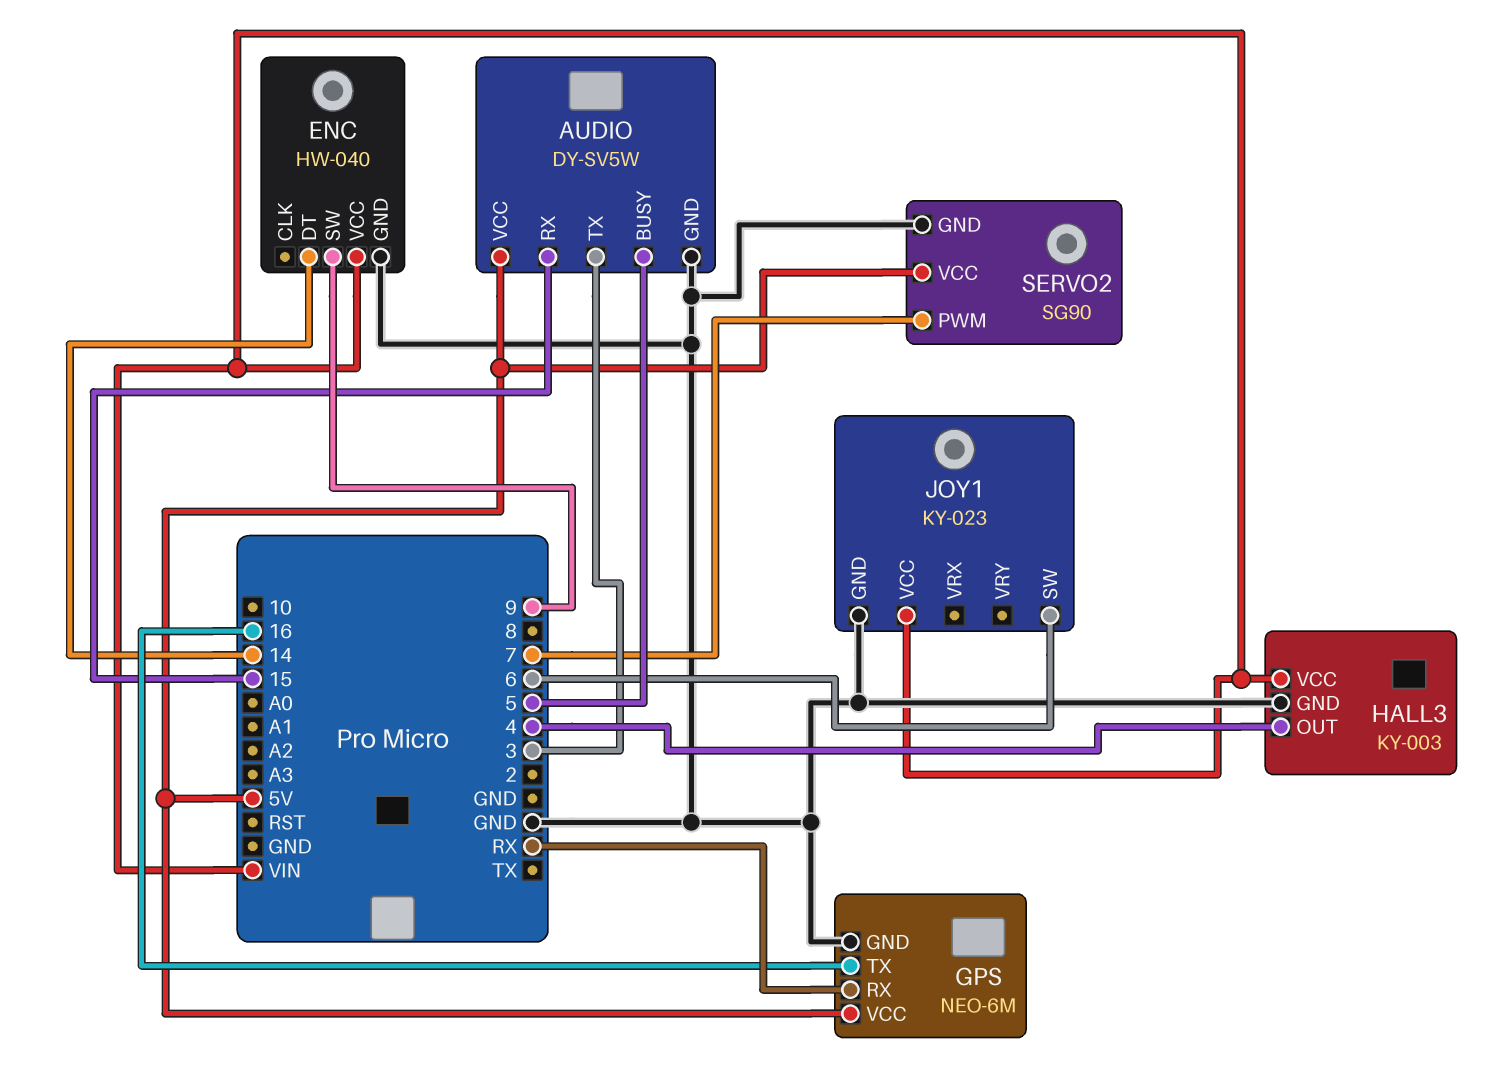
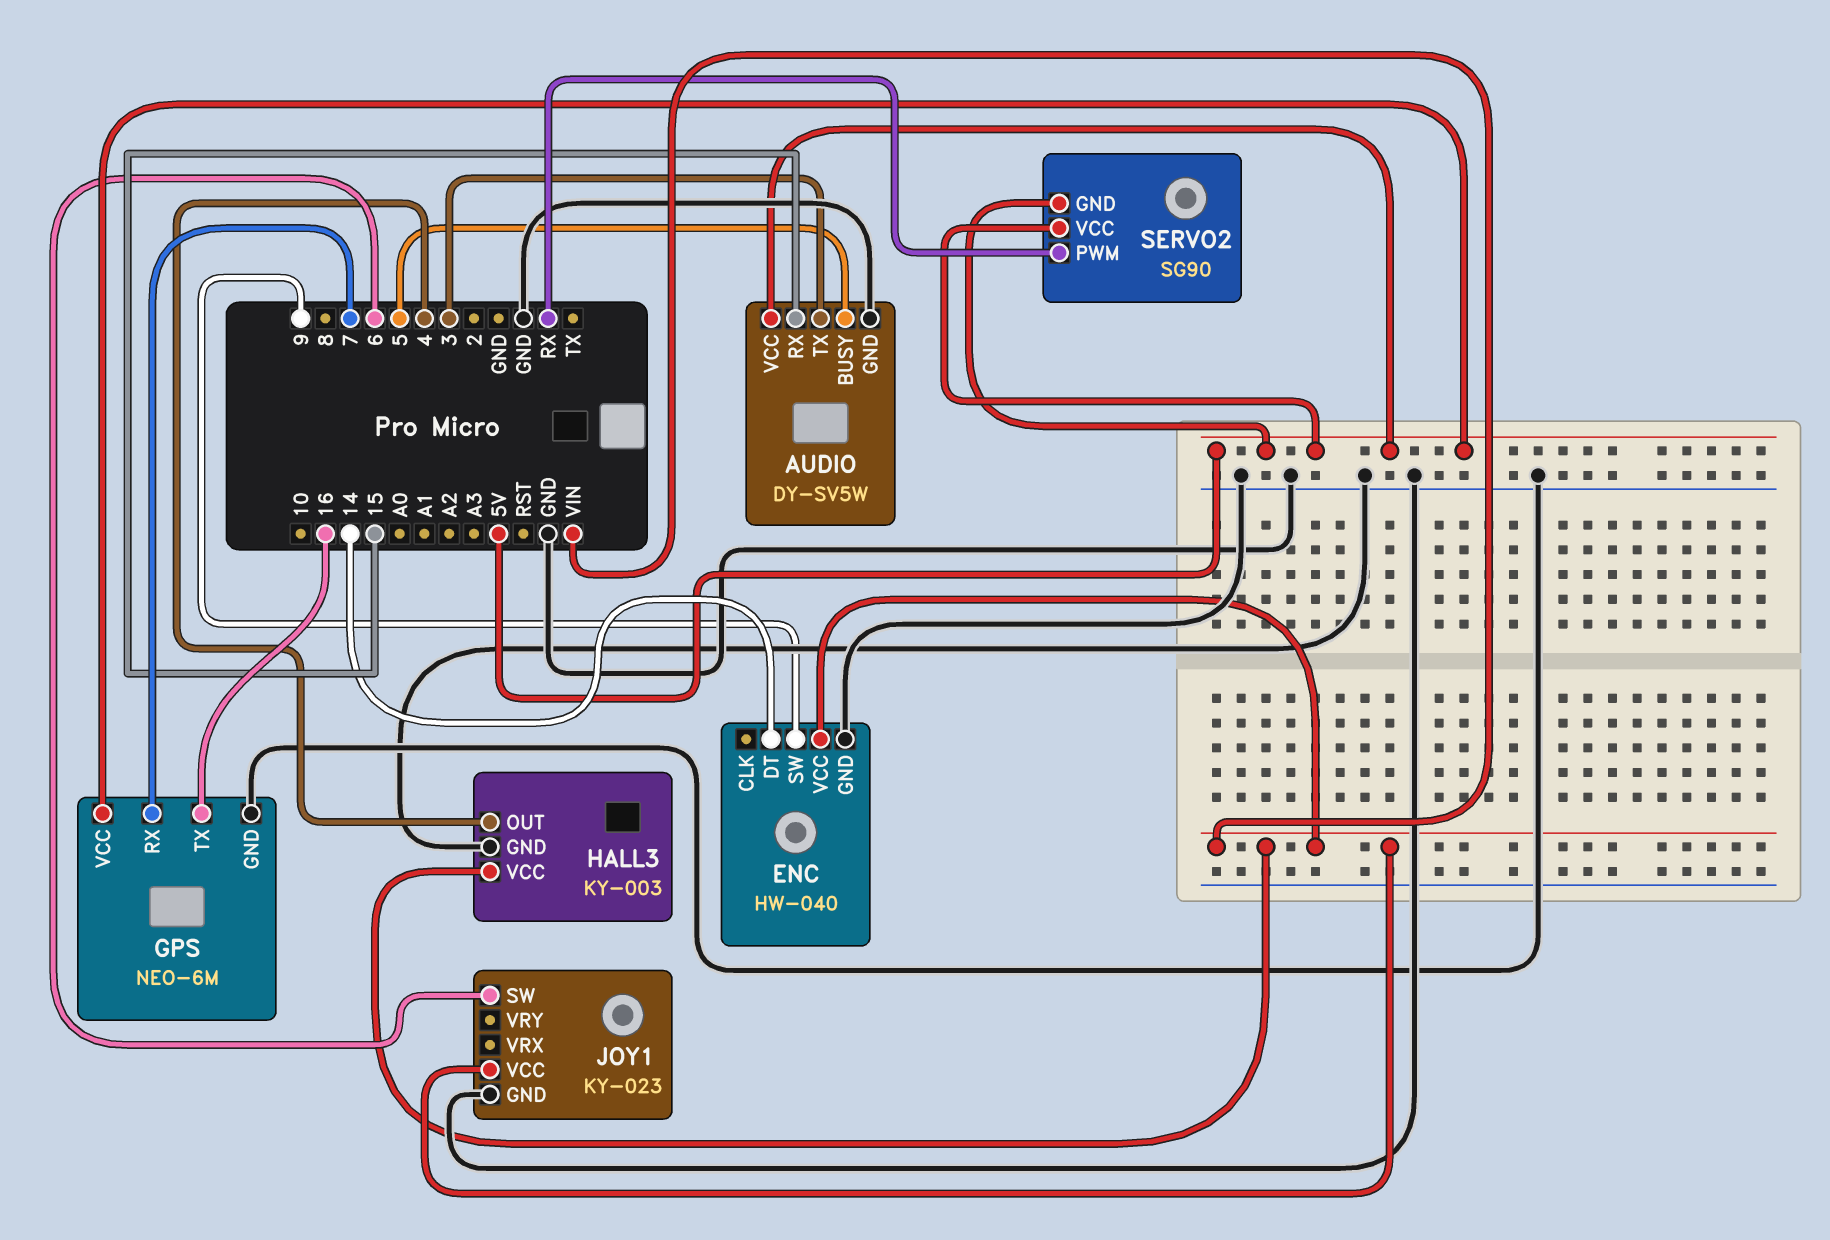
GPS pin RX: RX -> 7
SERVO2 pin GND: GND -> 5V
SERVO2 pin PWM: 7 -> RX

